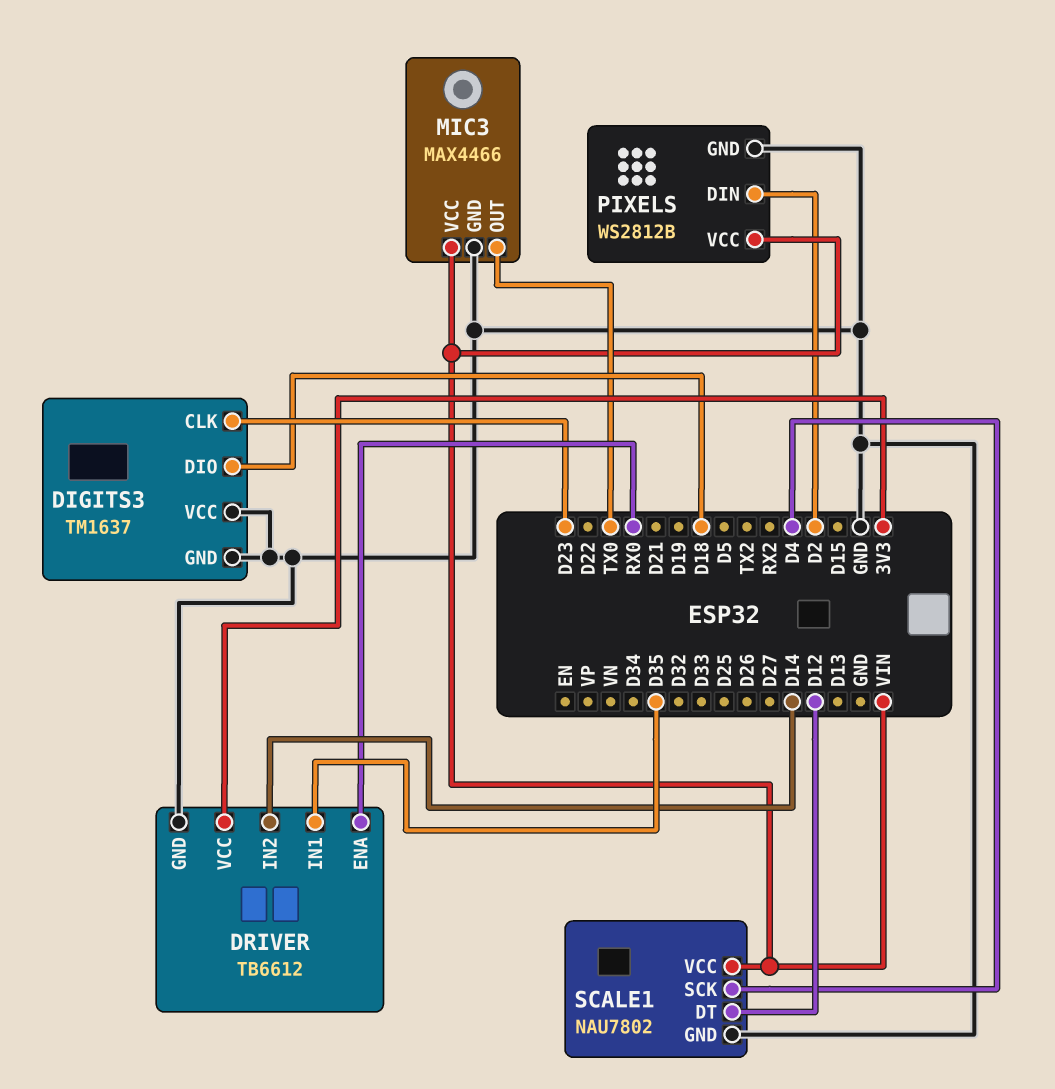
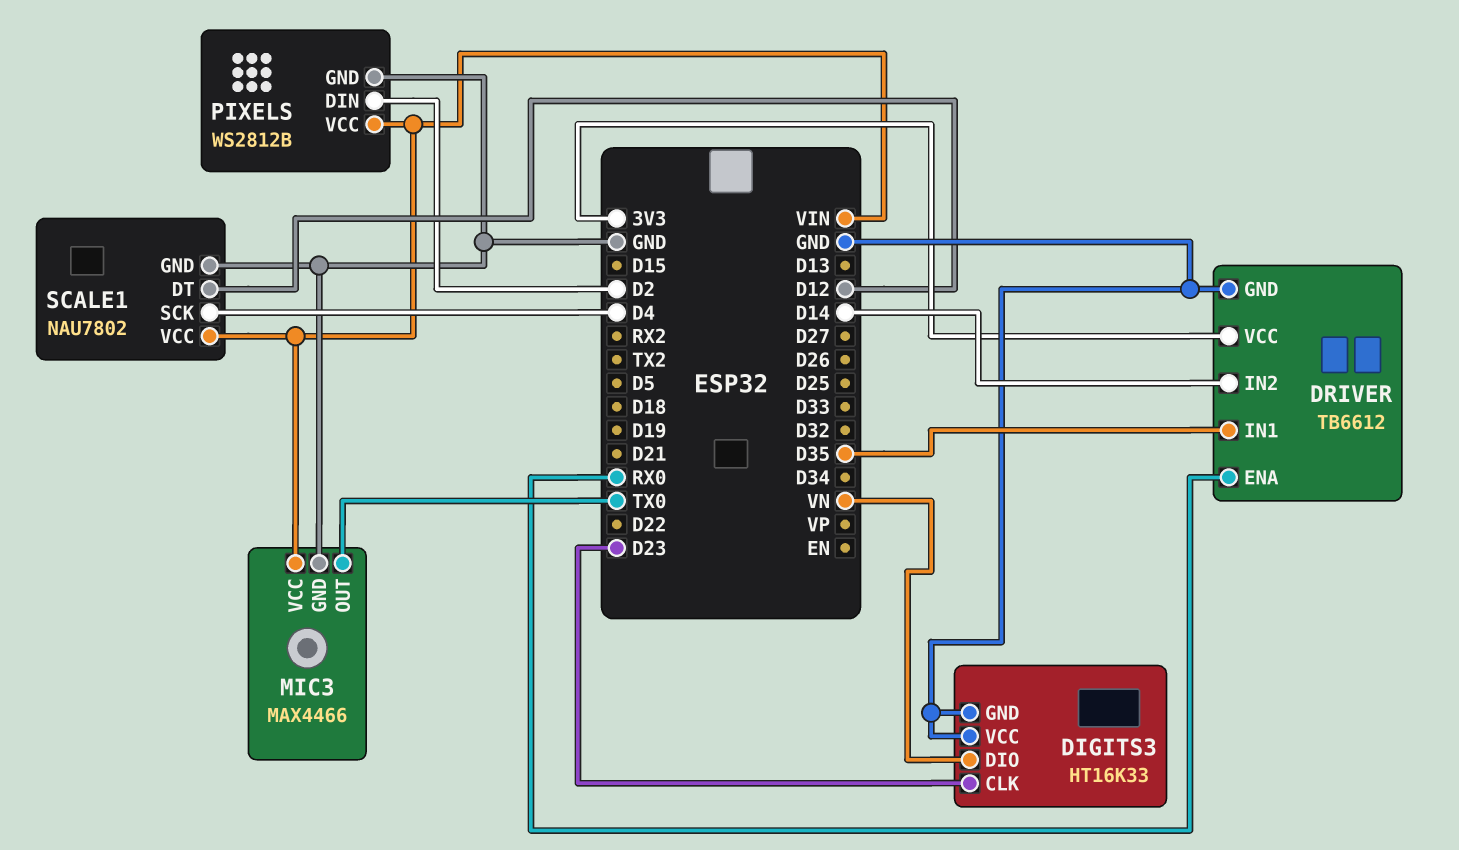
DIGITS3: TM1637 -> HT16K33
DIGITS3 pin DIO: D18 -> VN

